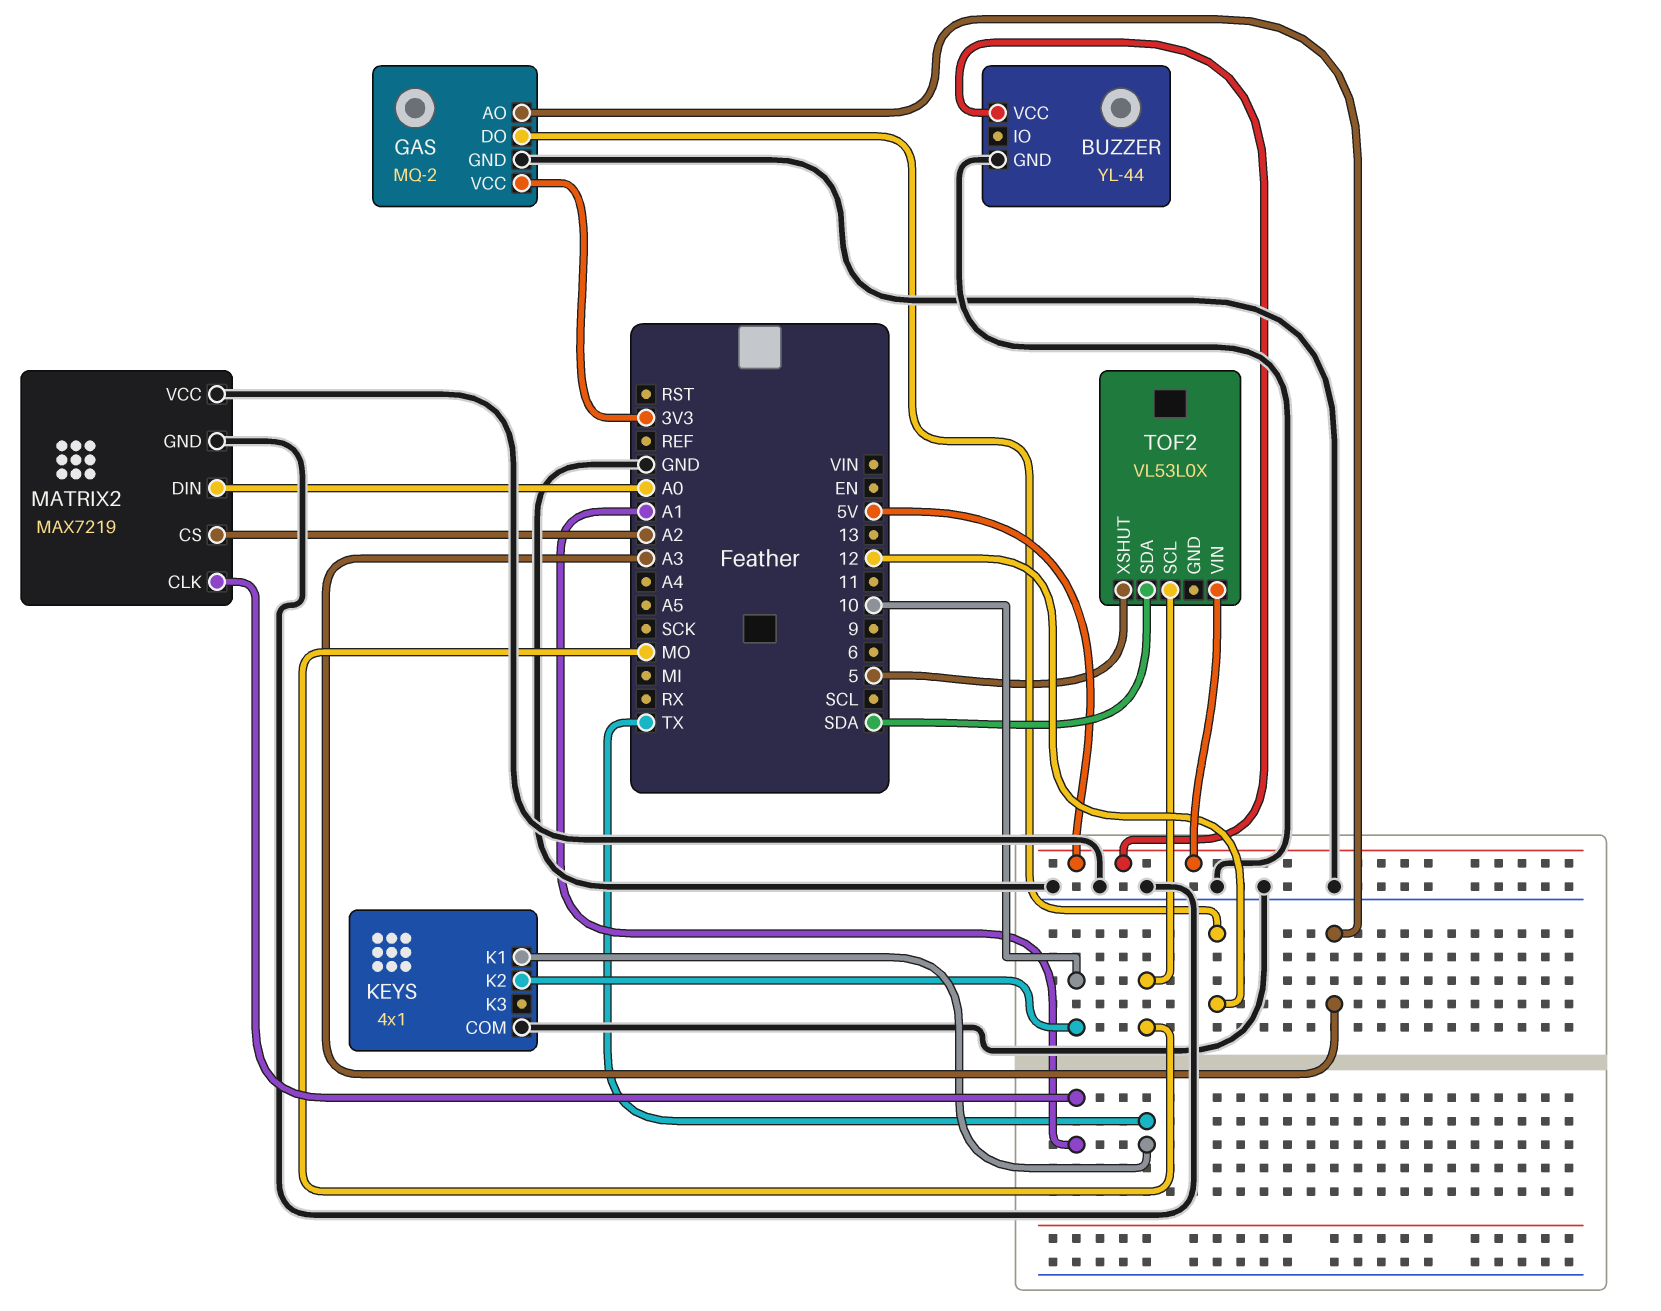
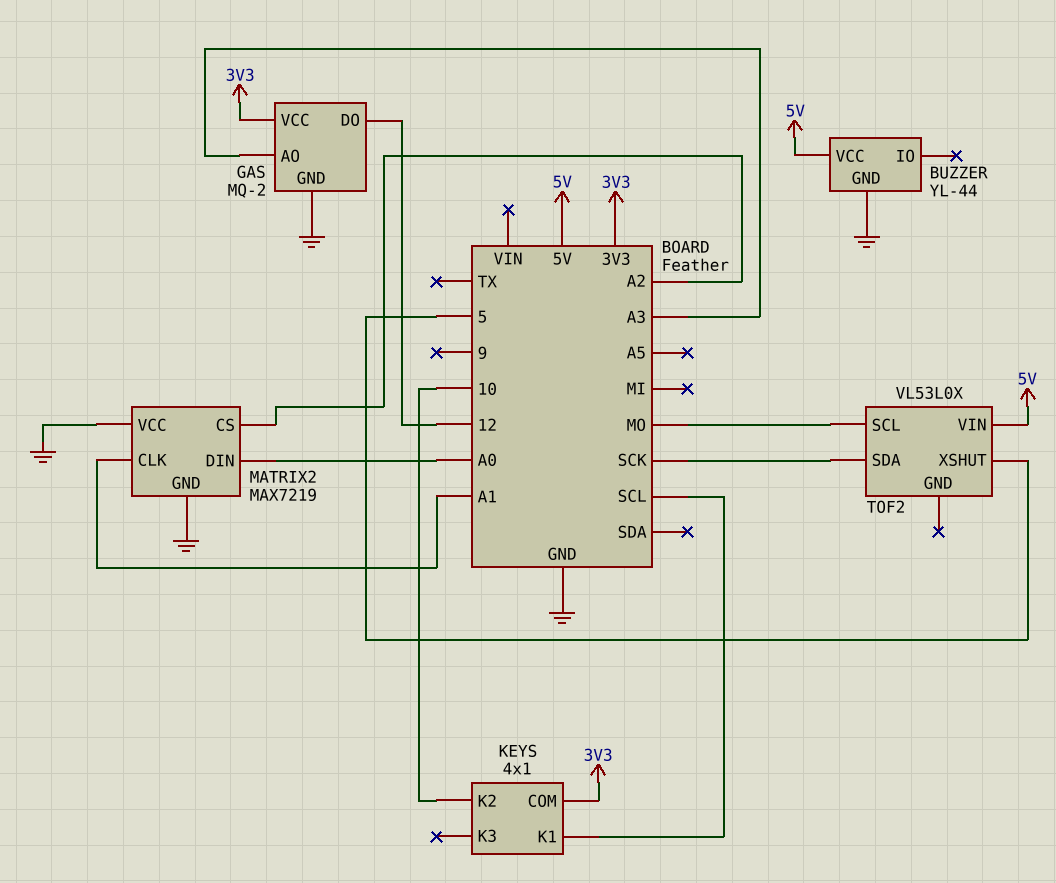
KEYS pin COM: GND -> 3V3
KEYS pin K1: TX -> SCL
TOF2 pin SDA: SDA -> SCK

